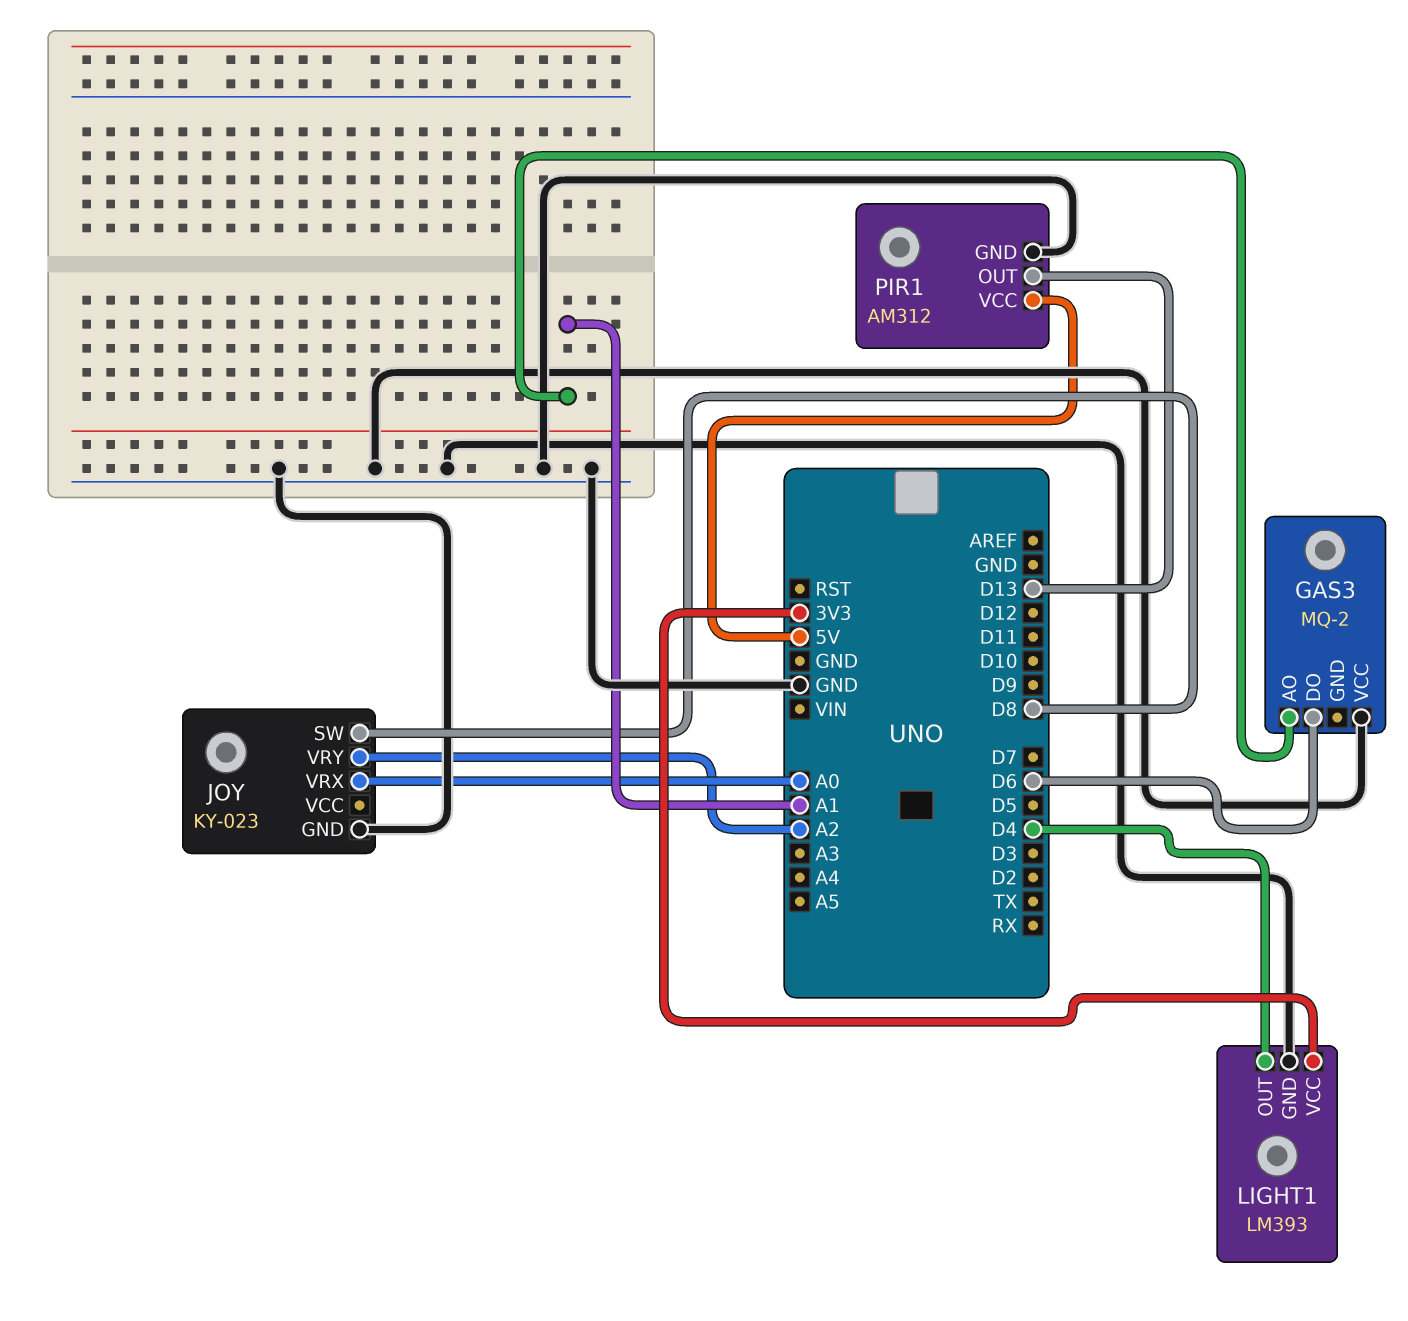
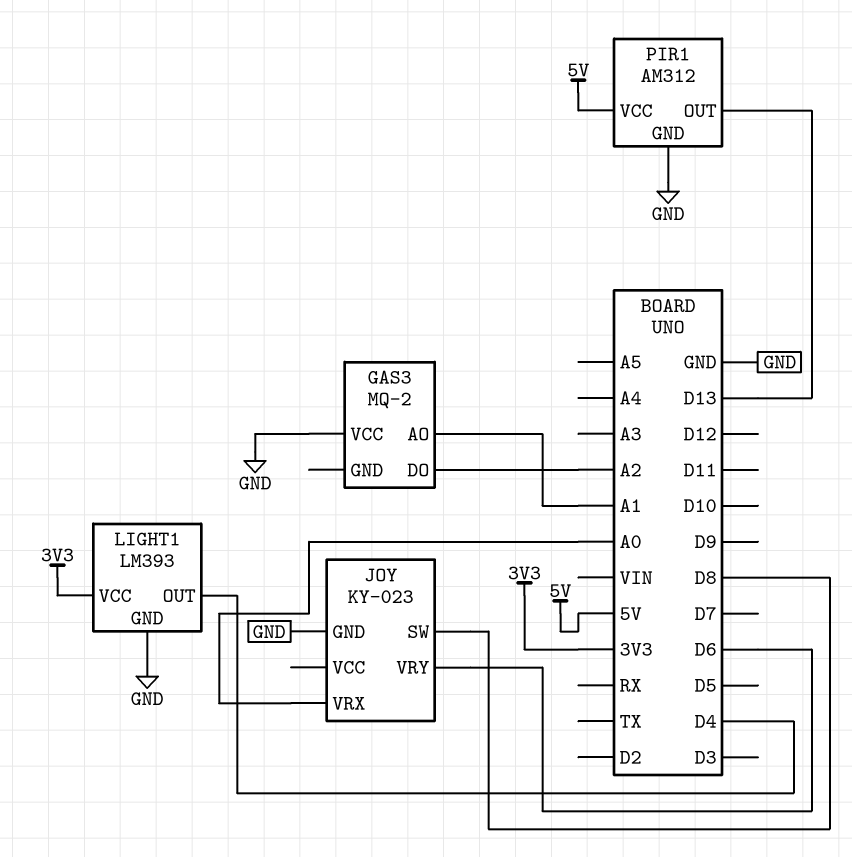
GAS3 pin DO: D6 -> A2
JOY pin VRY: A2 -> D6

